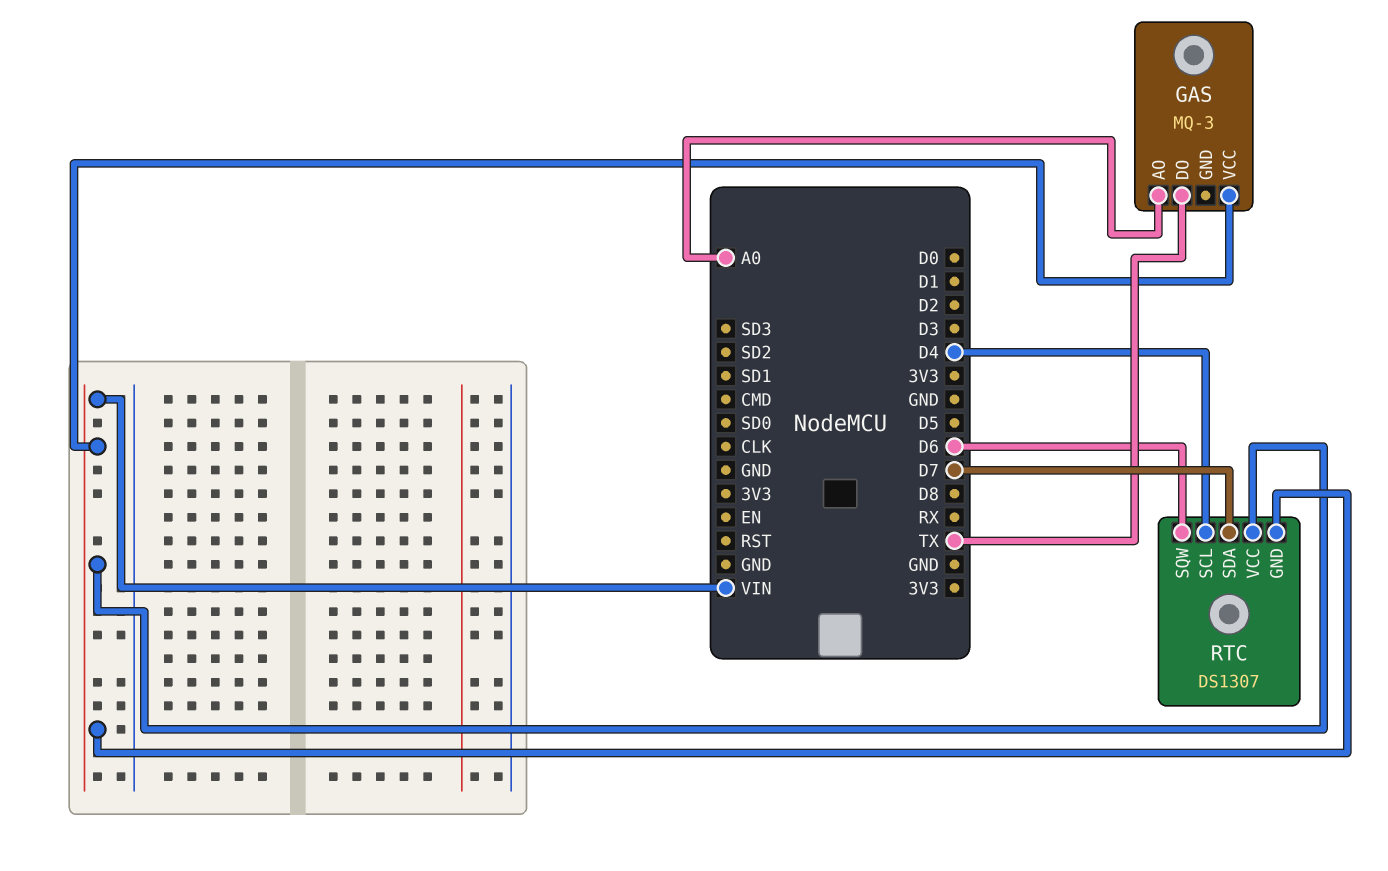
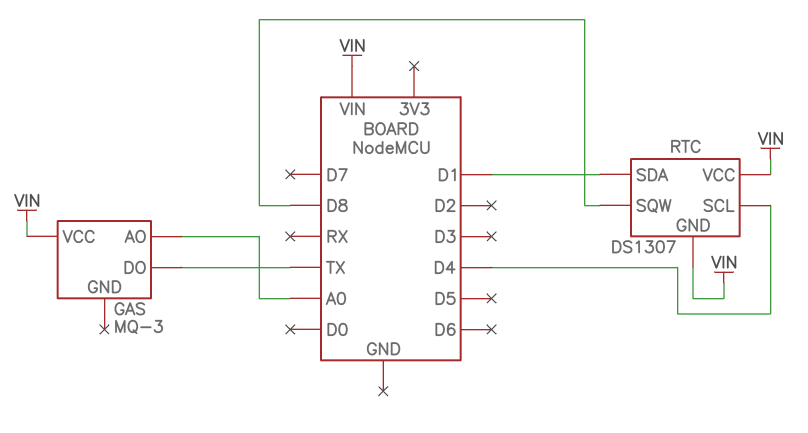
RTC pin SDA: D7 -> D1
RTC pin SQW: D6 -> D8

